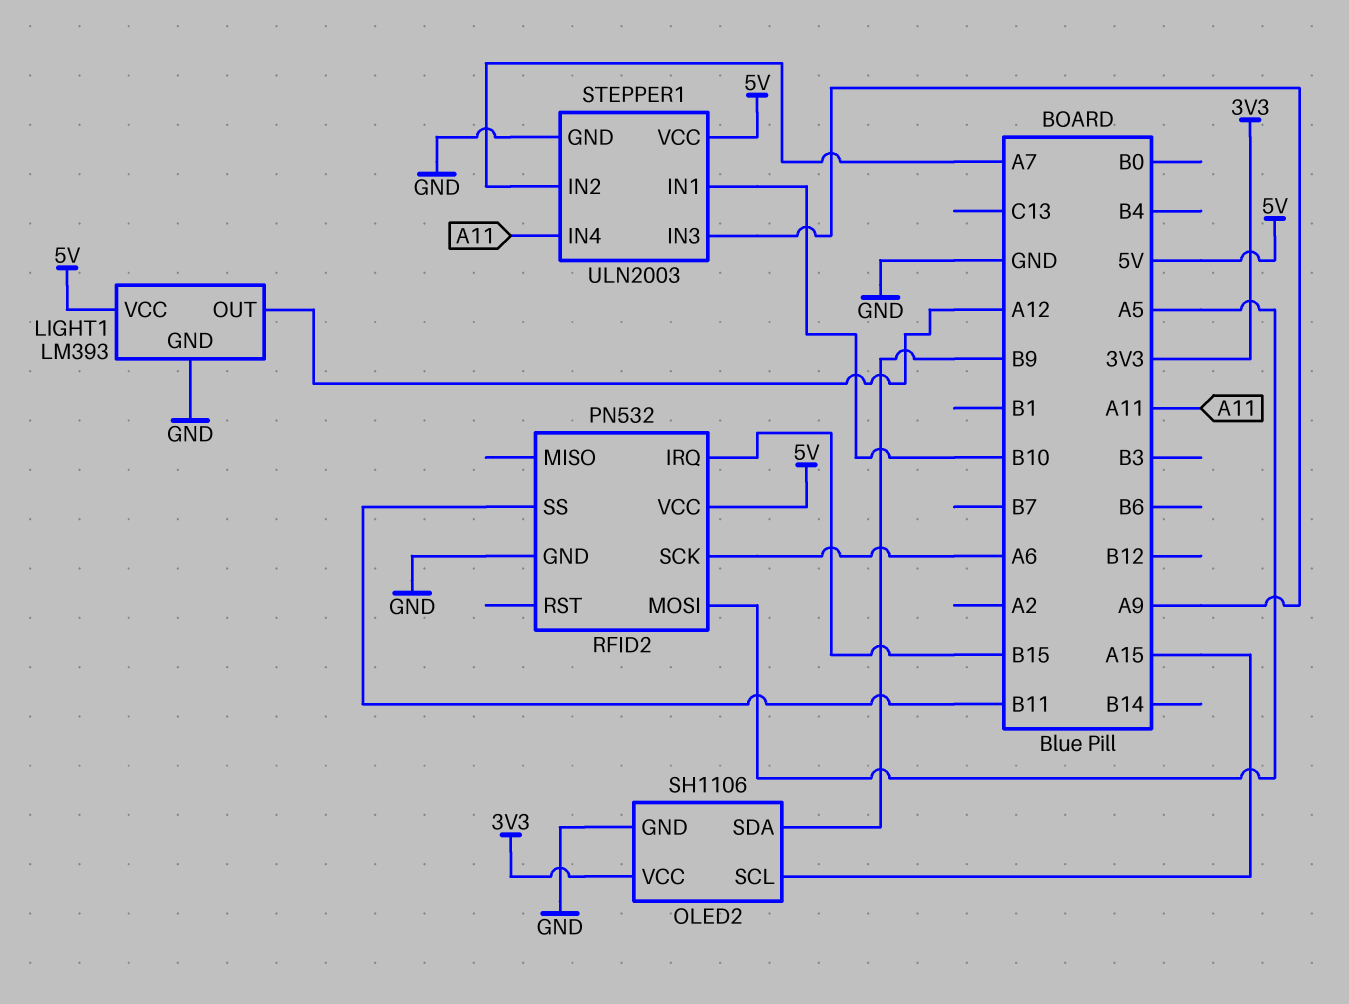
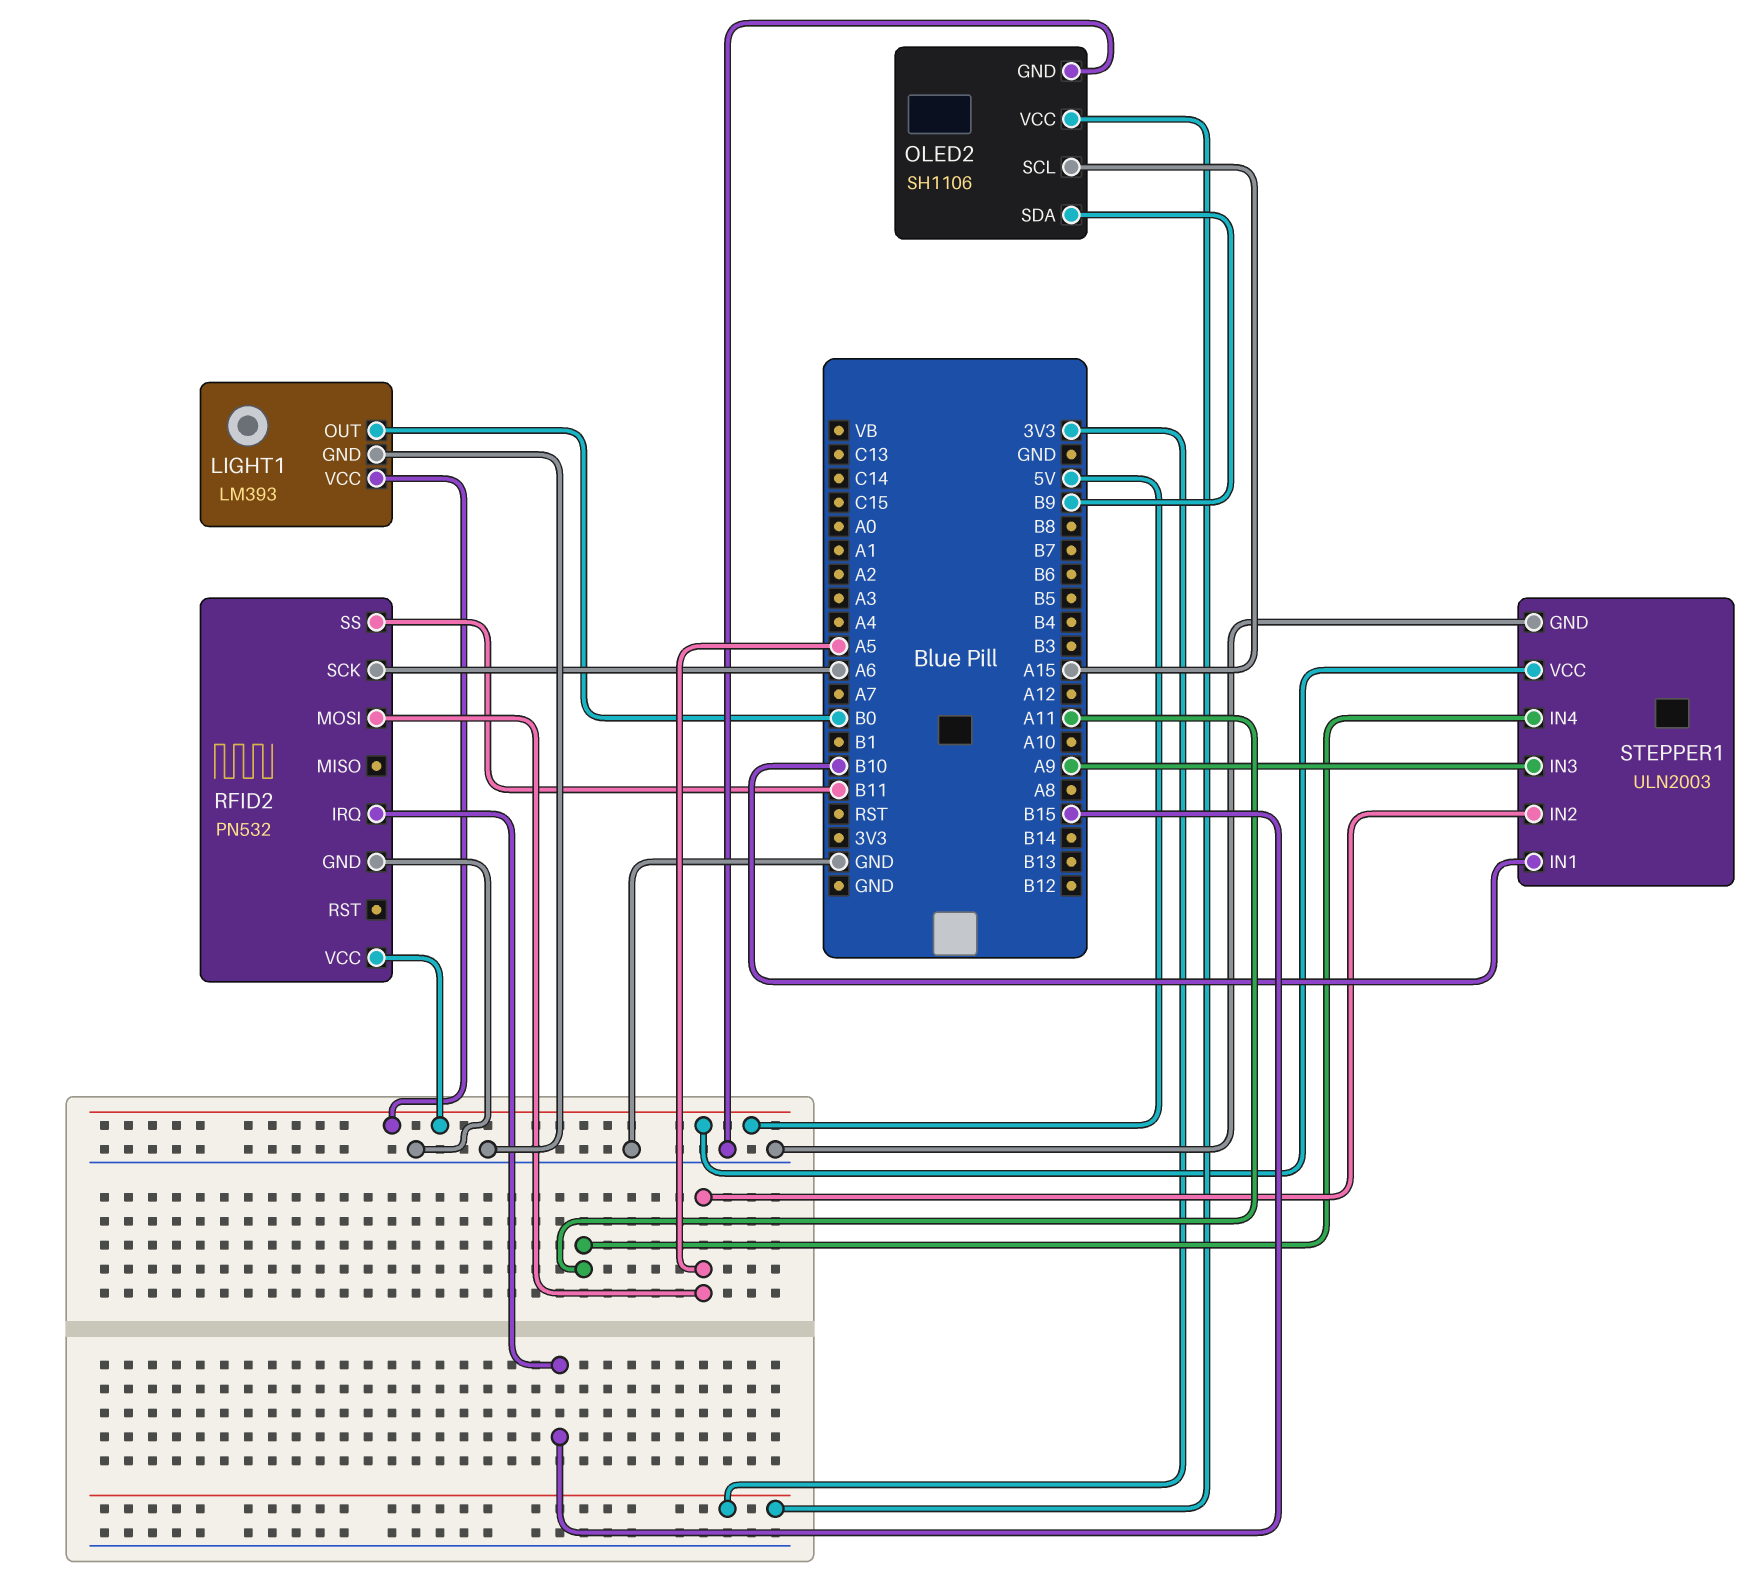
LIGHT1 pin OUT: A12 -> B0
STEPPER1 pin IN2: A7 -> A5

